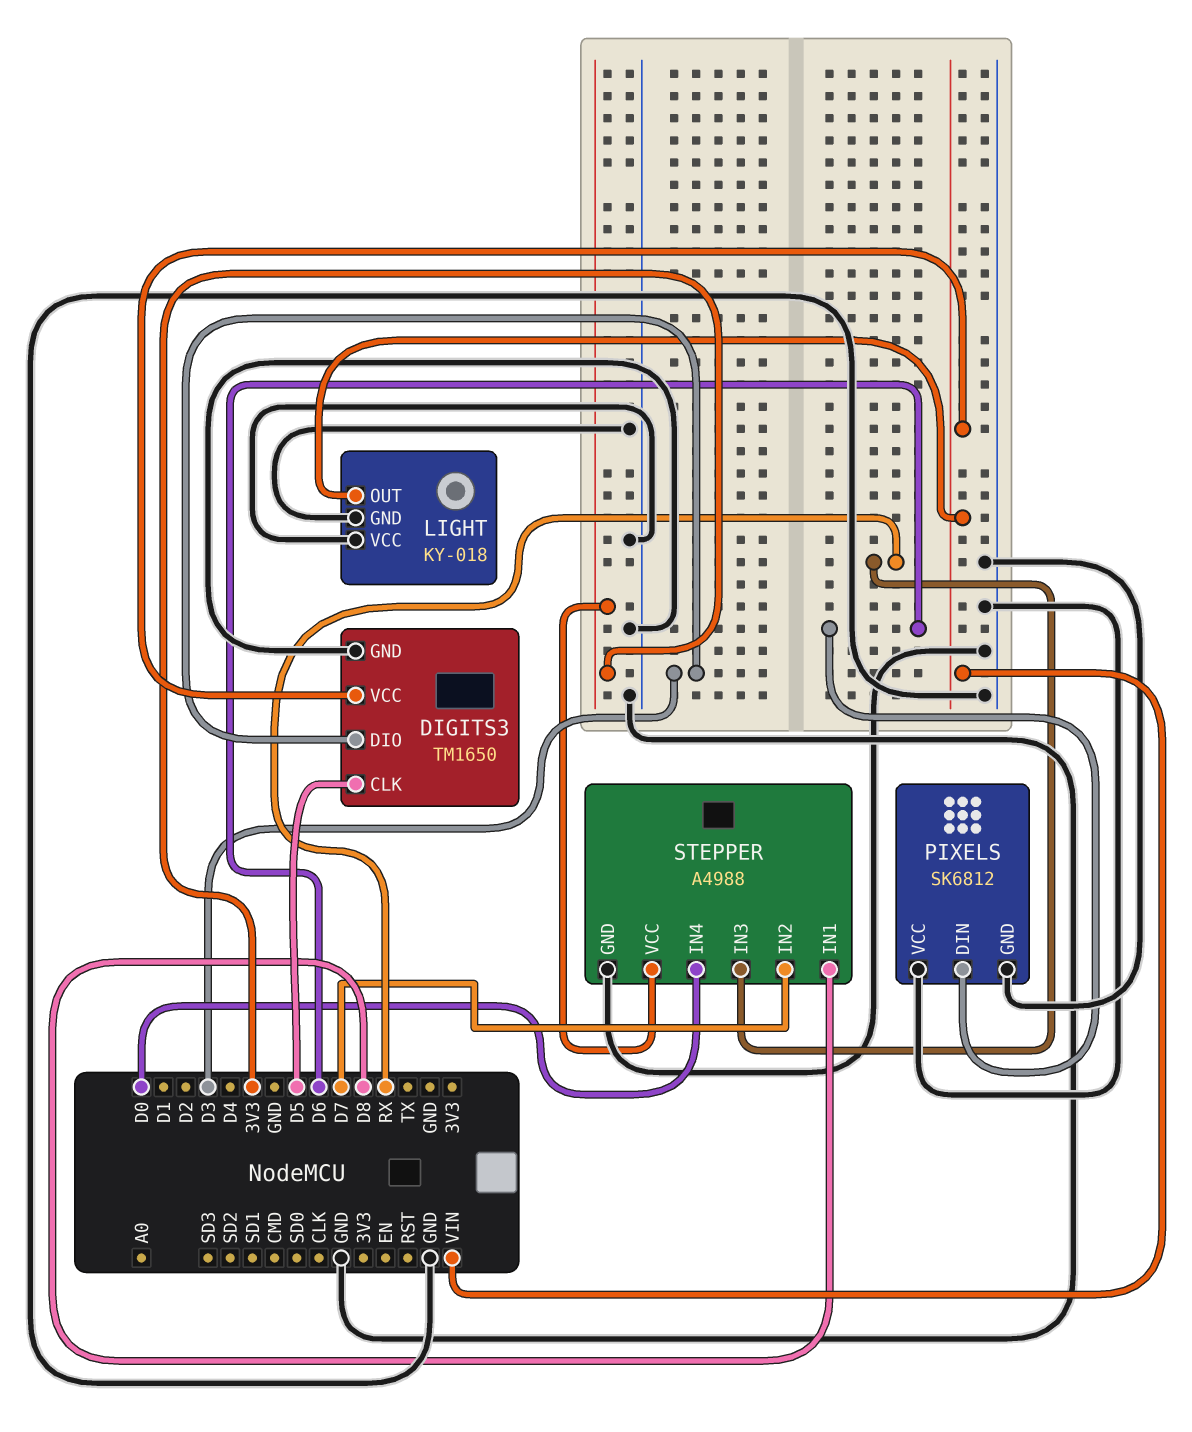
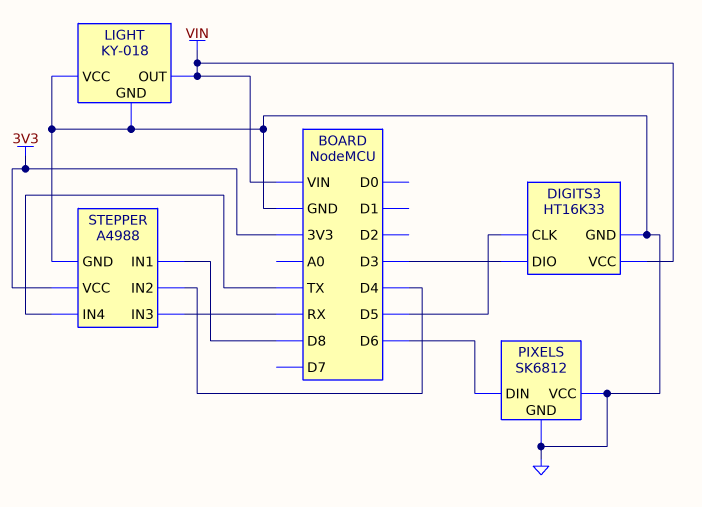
DIGITS3: TM1650 -> HT16K33
STEPPER pin IN2: D7 -> D4
STEPPER pin IN4: D0 -> TX

